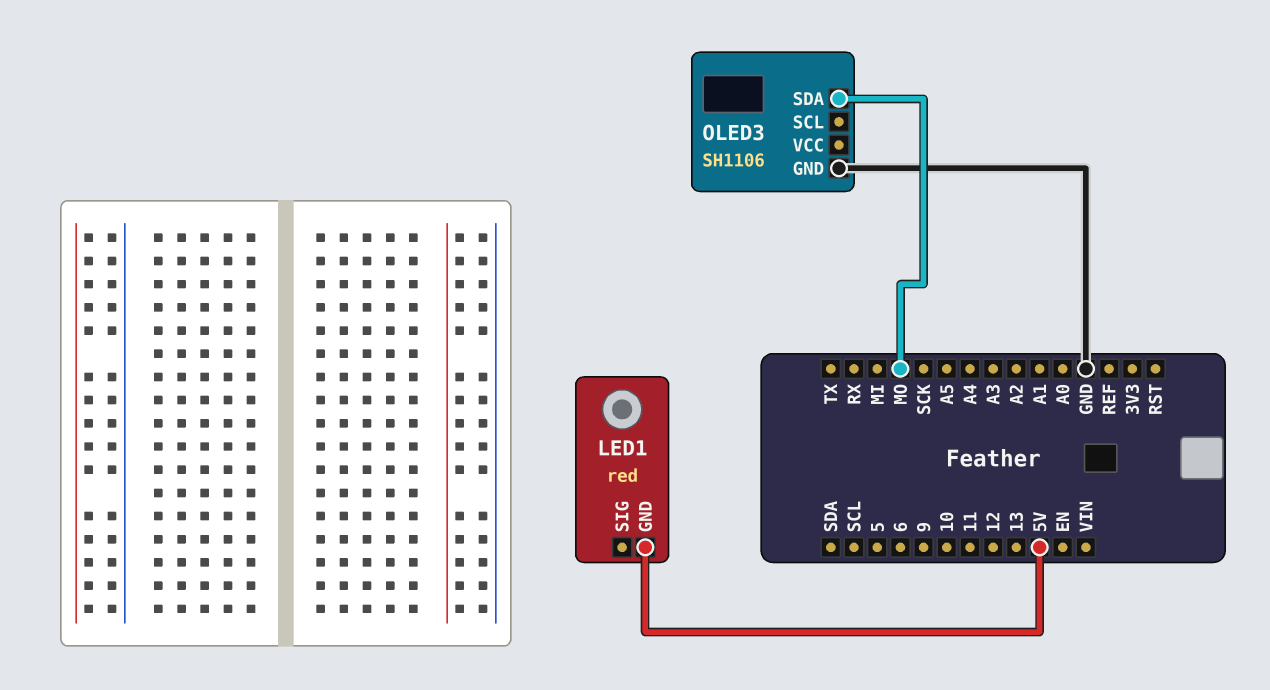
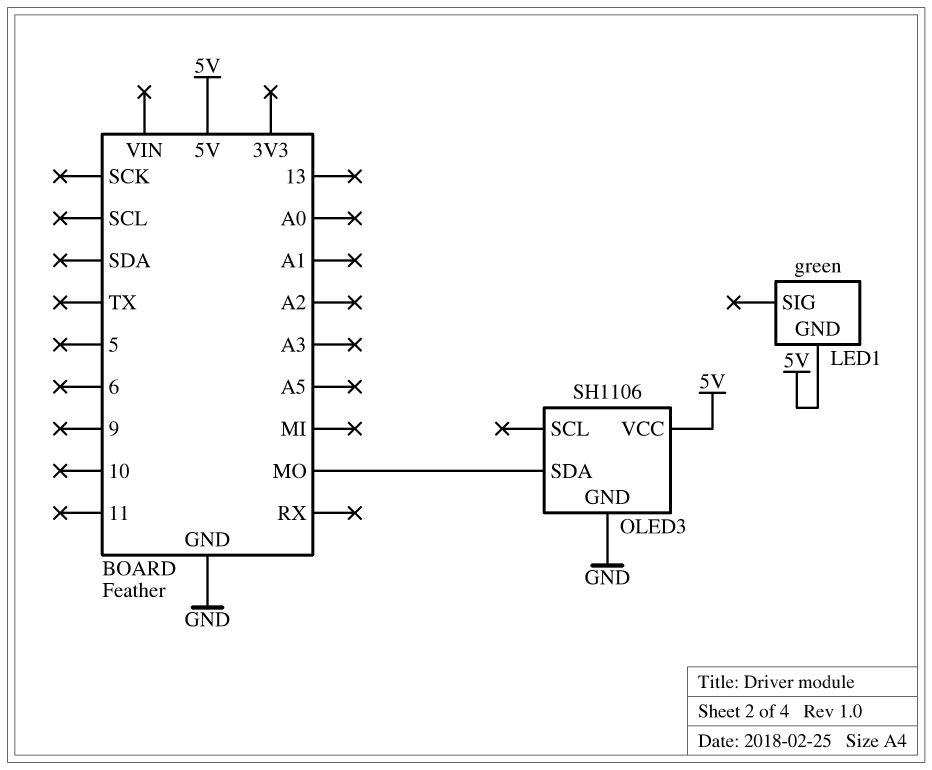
LED1: red -> green
OLED3 pin VCC: none -> 5V

